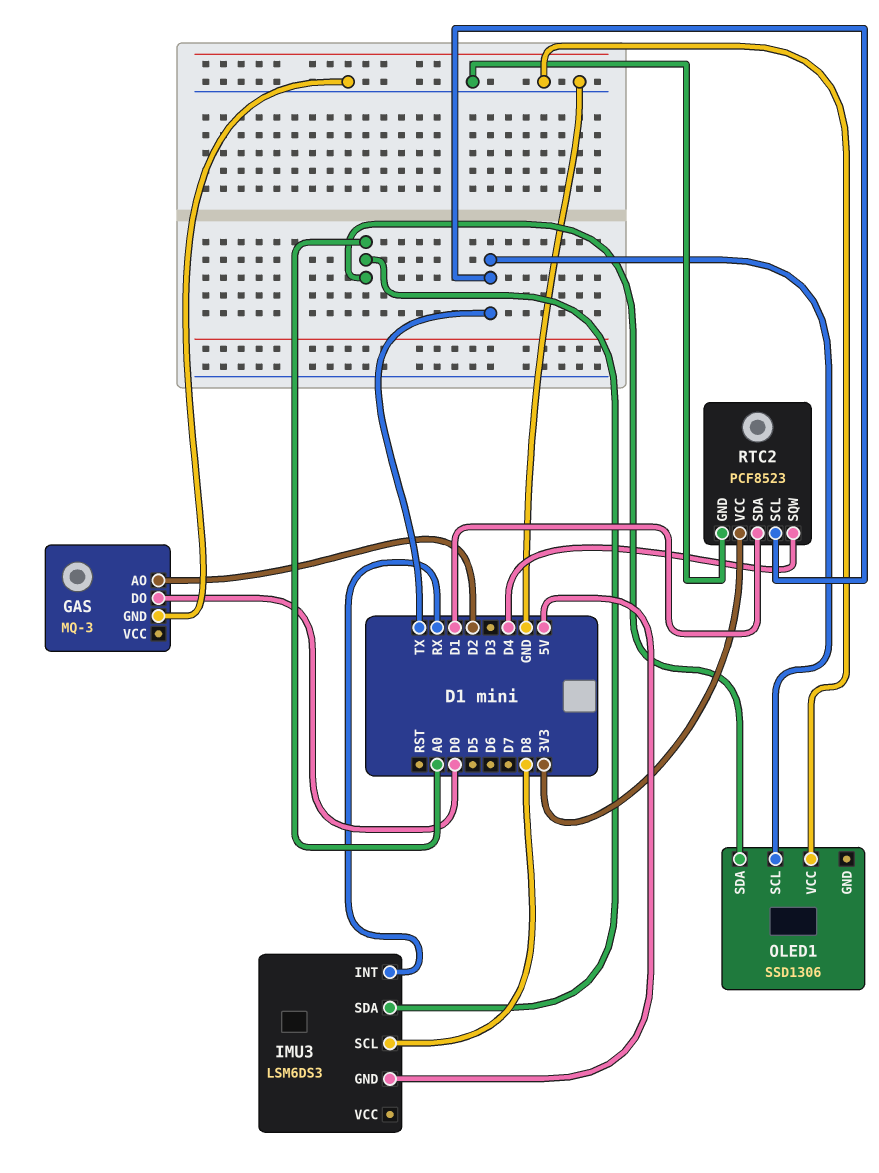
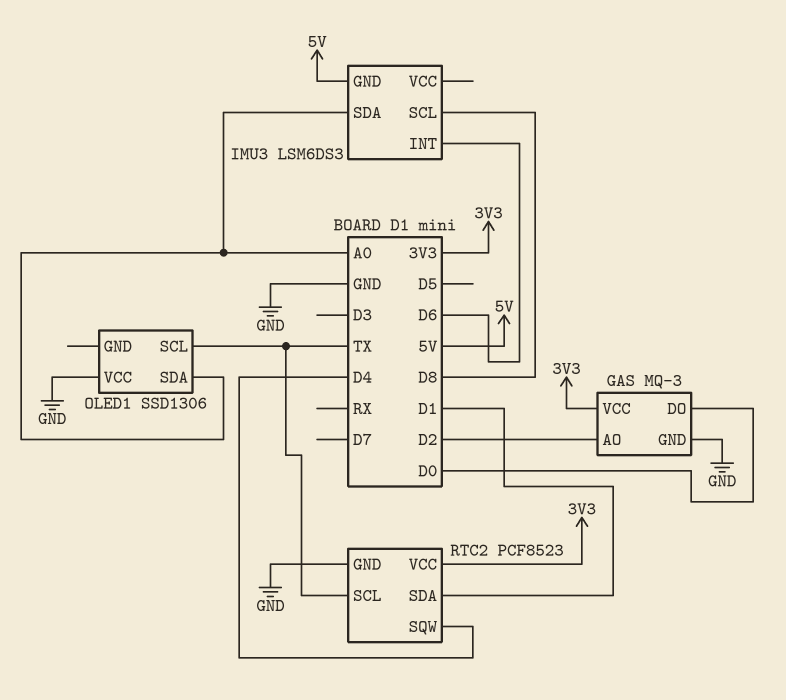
GAS pin VCC: none -> 3V3
IMU3 pin INT: RX -> D6

